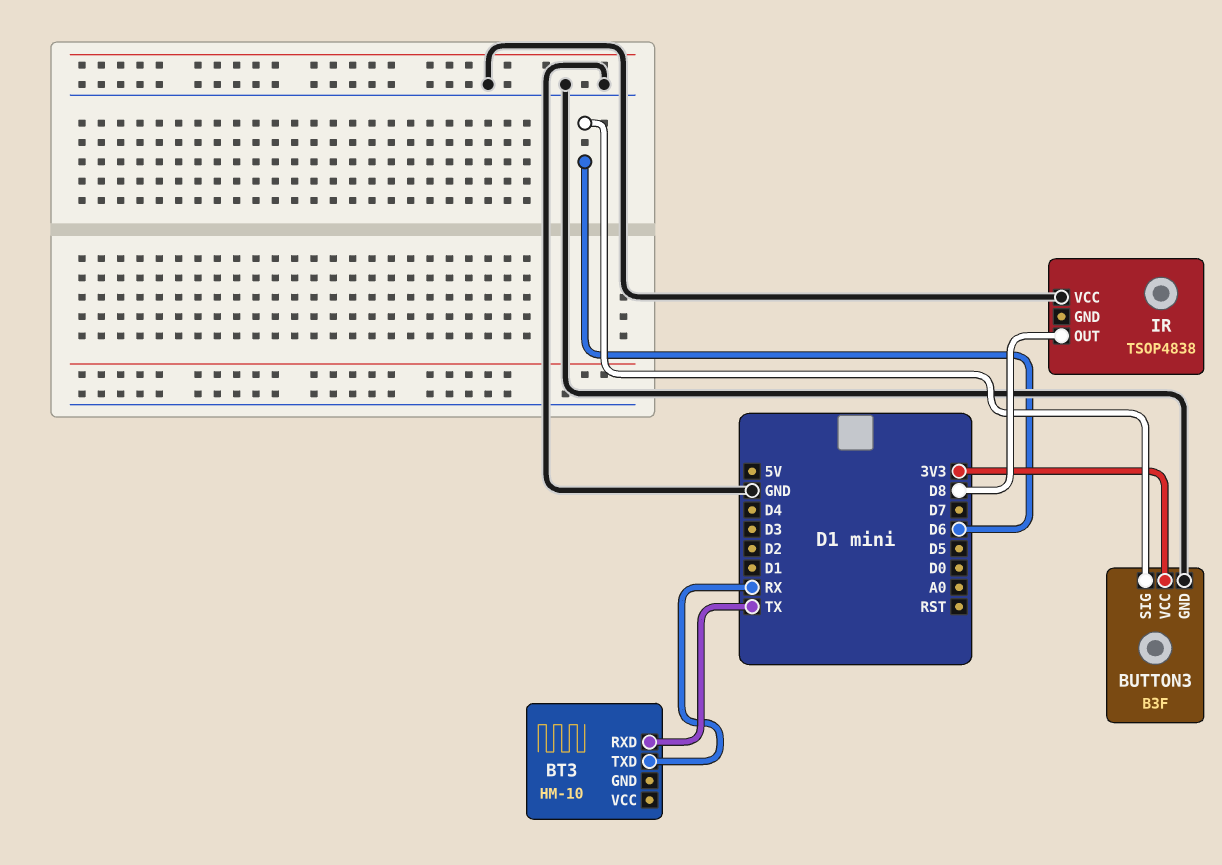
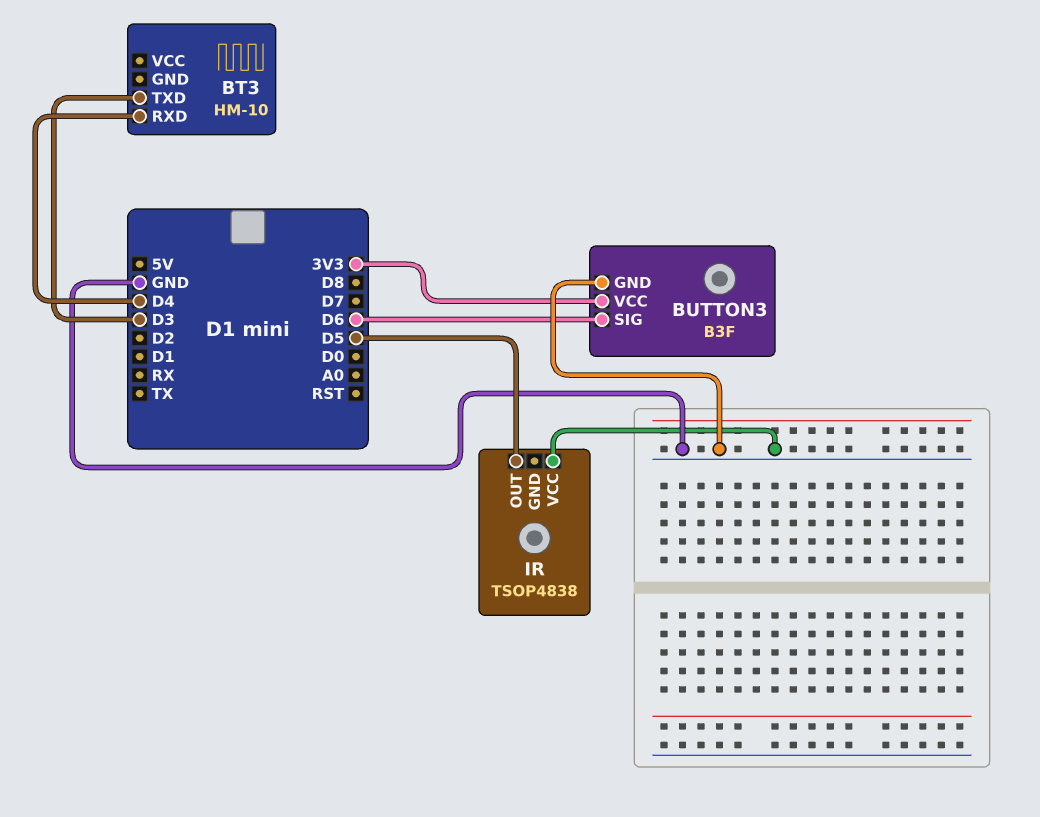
BT3 pin RXD: TX -> D4
BT3 pin TXD: RX -> D3
IR pin OUT: D8 -> D5

